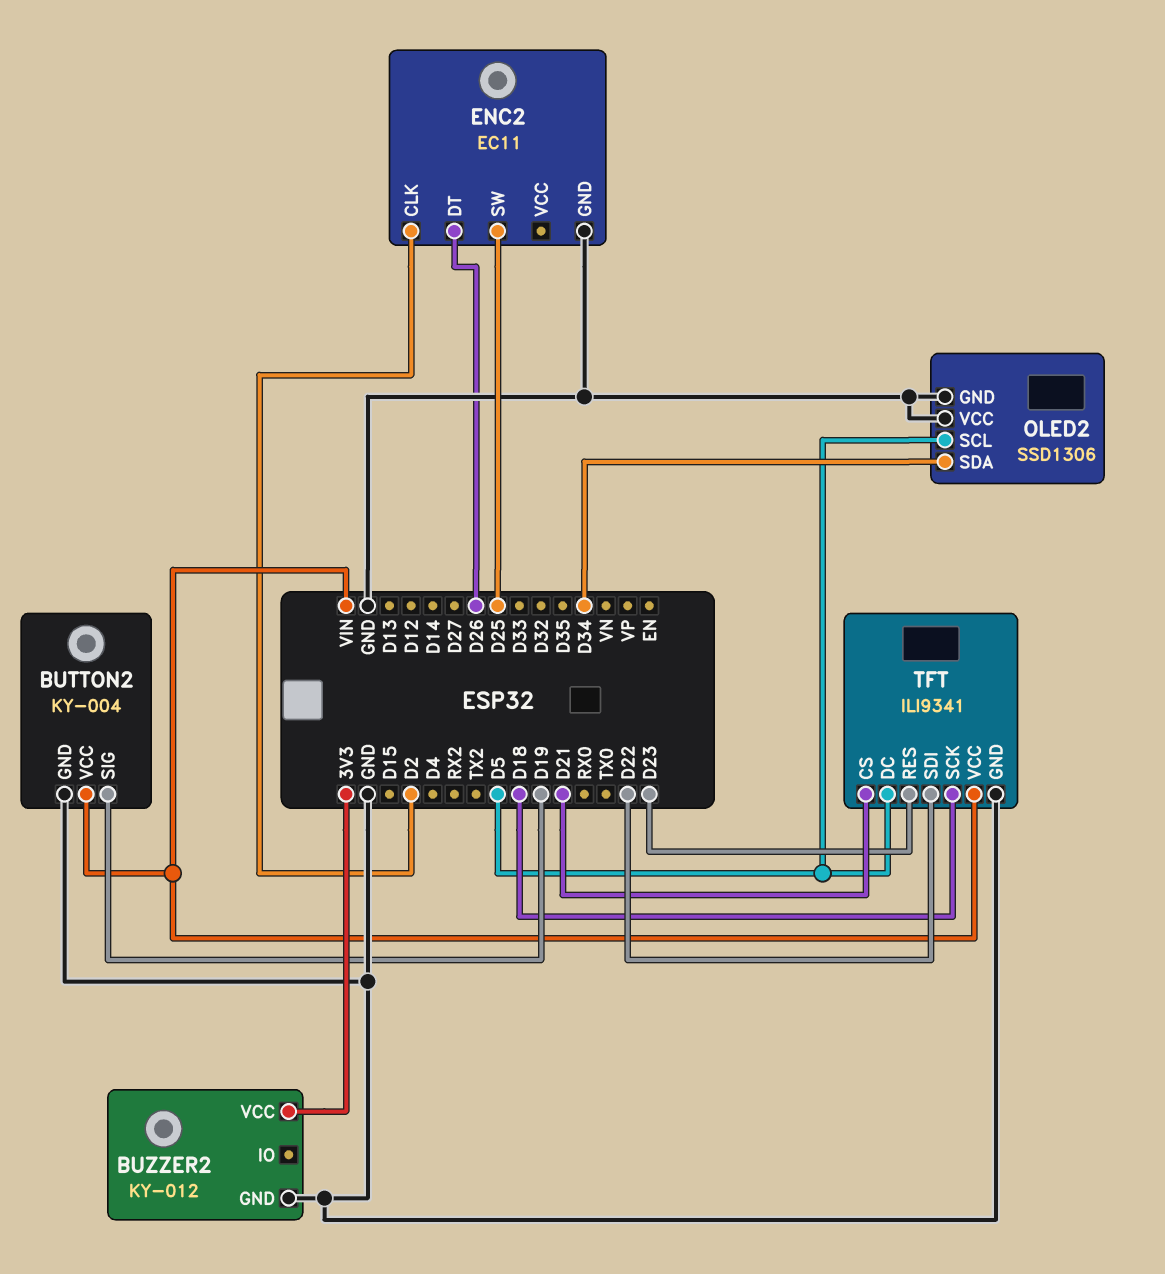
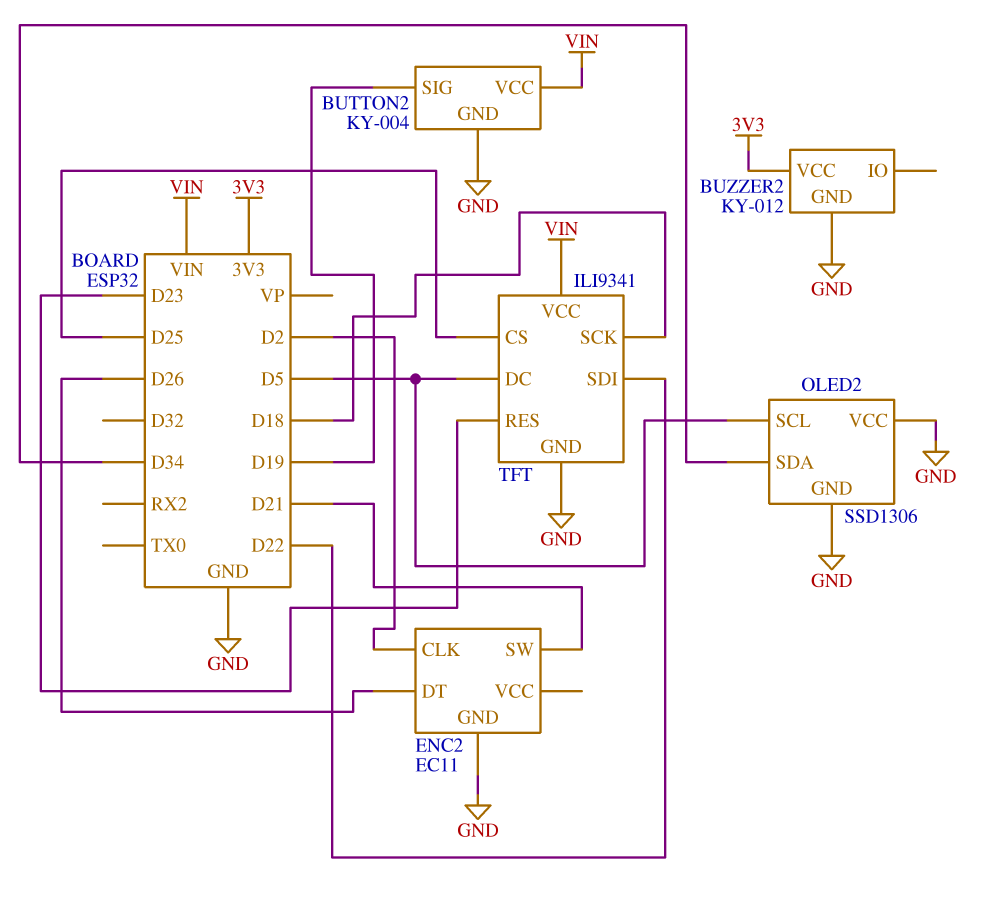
ENC2 pin SW: D25 -> D21
TFT pin CS: D21 -> D25

